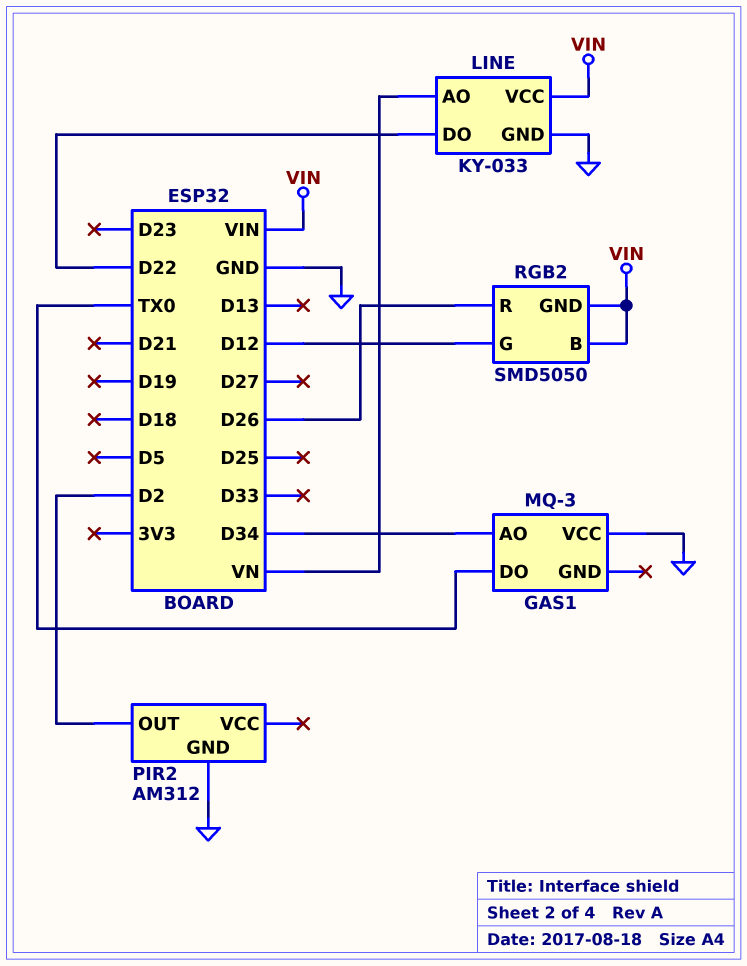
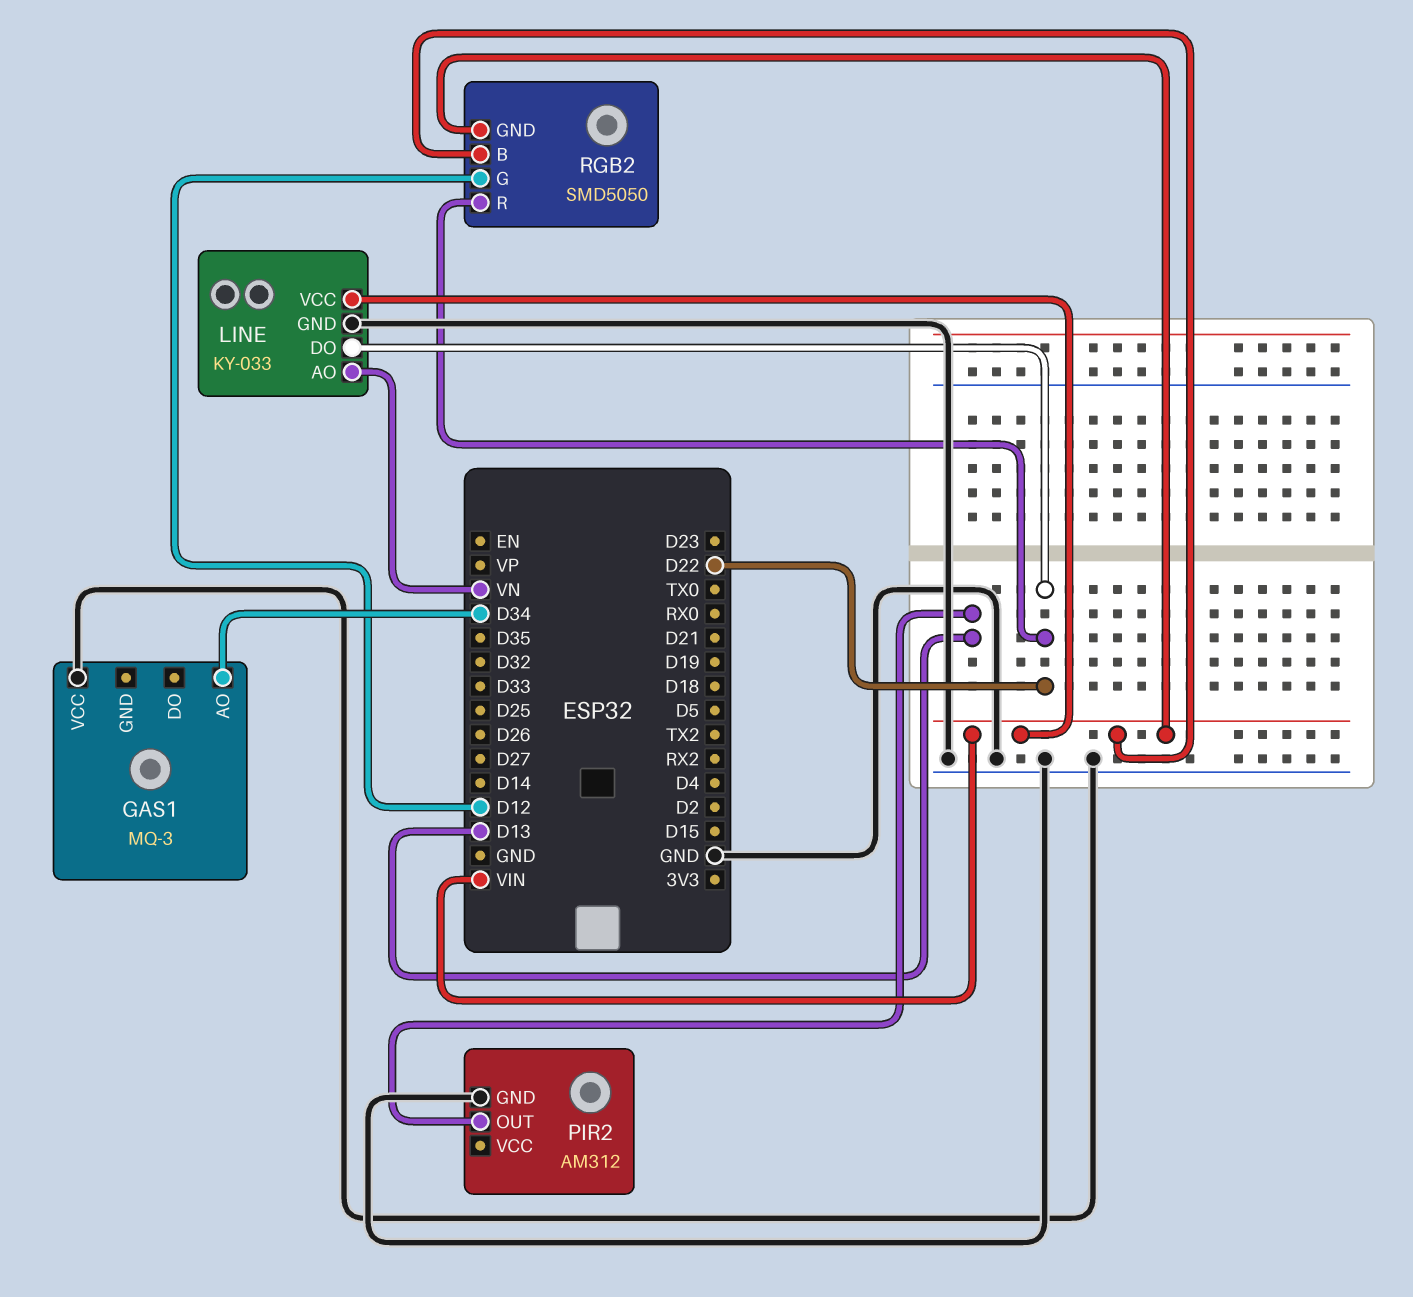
GAS1 pin DO: TX0 -> none
PIR2 pin OUT: D2 -> D13
RGB2 pin R: D26 -> D22

